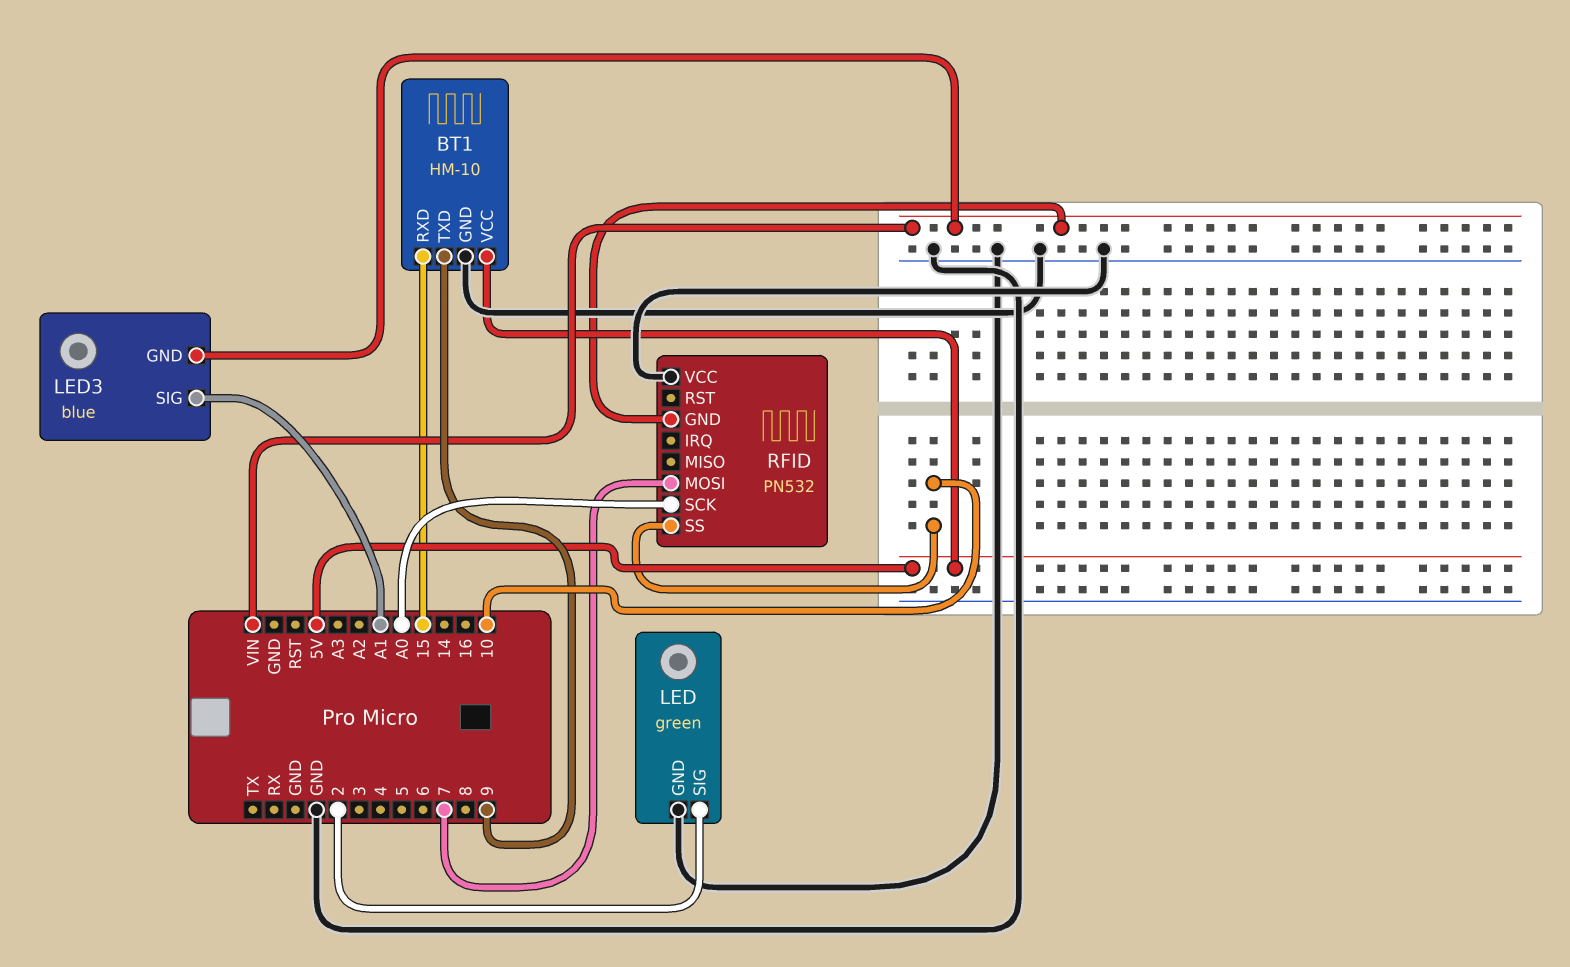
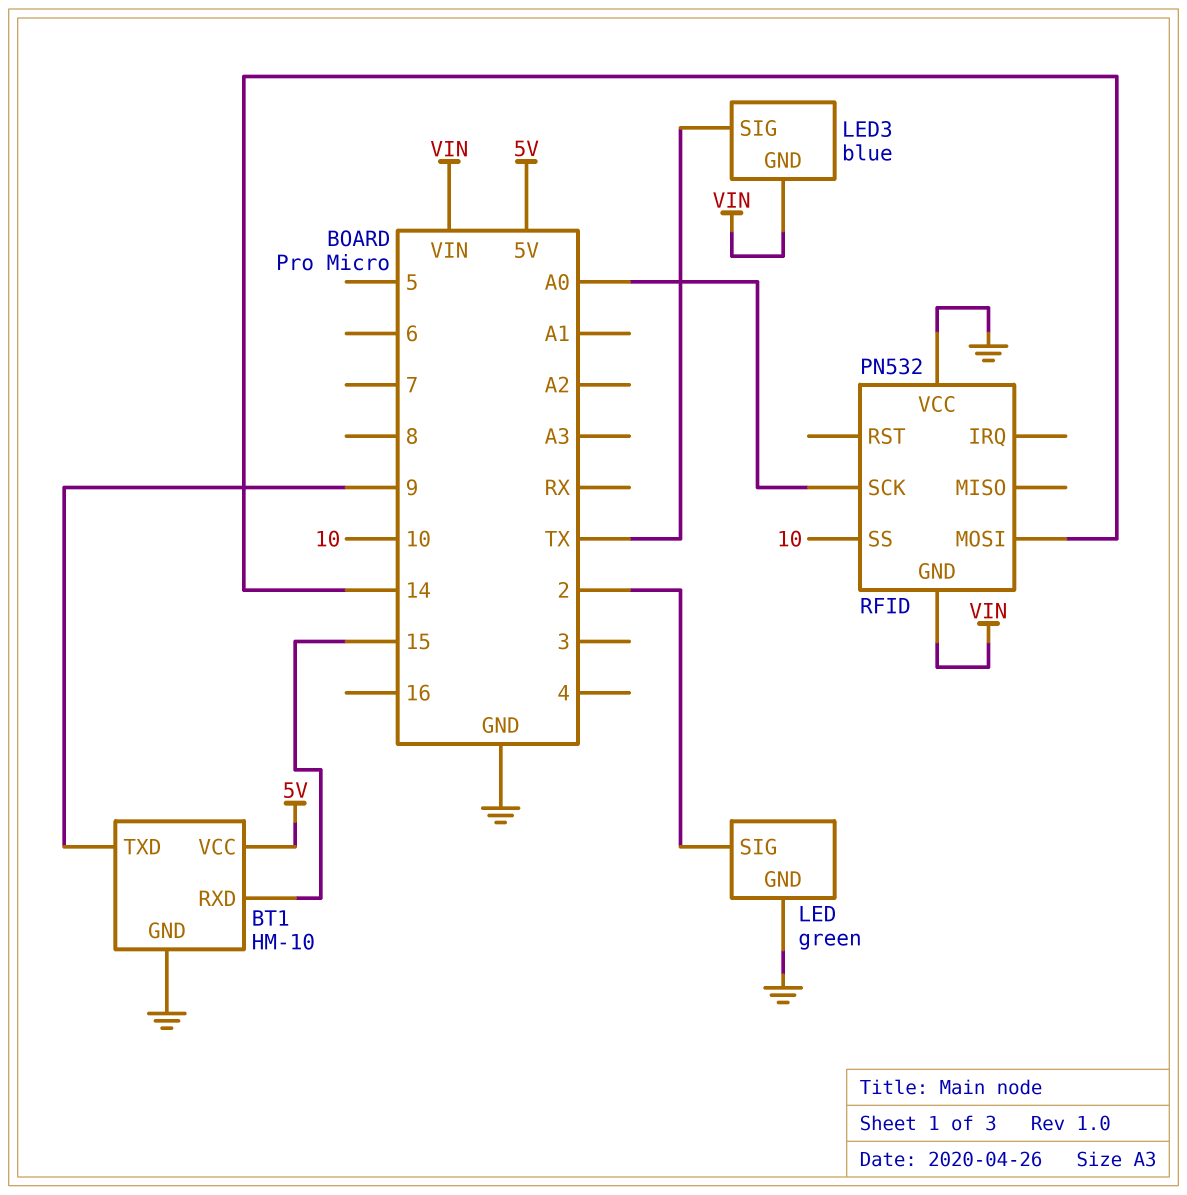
LED3 pin SIG: A1 -> TX
RFID pin MOSI: 7 -> 14

